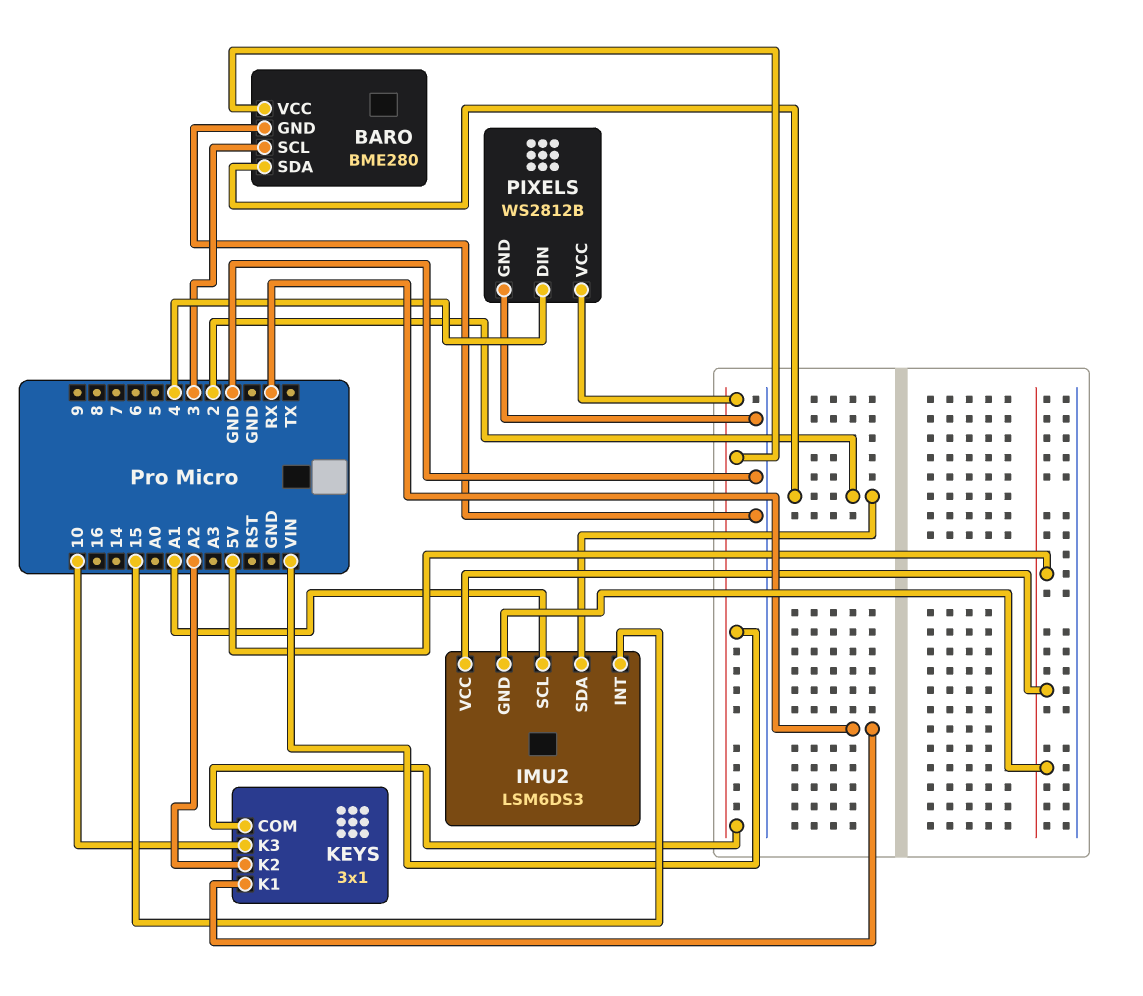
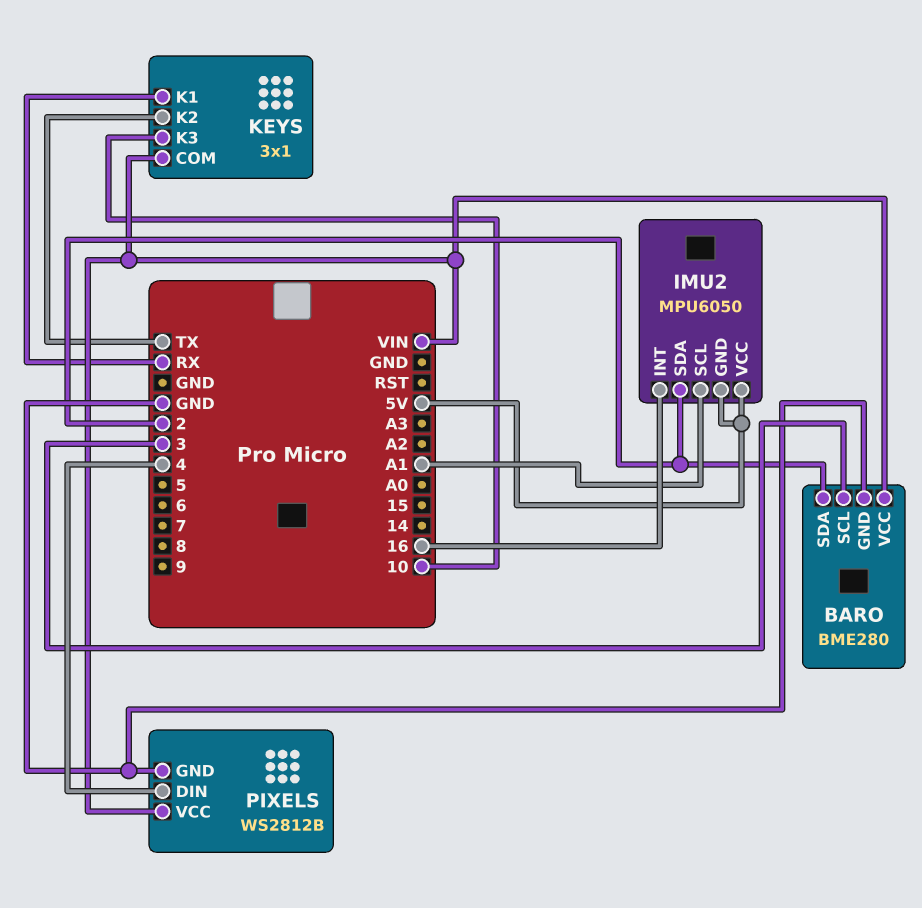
IMU2: LSM6DS3 -> MPU6050
IMU2 pin INT: 15 -> 16
KEYS pin K2: A2 -> TX

